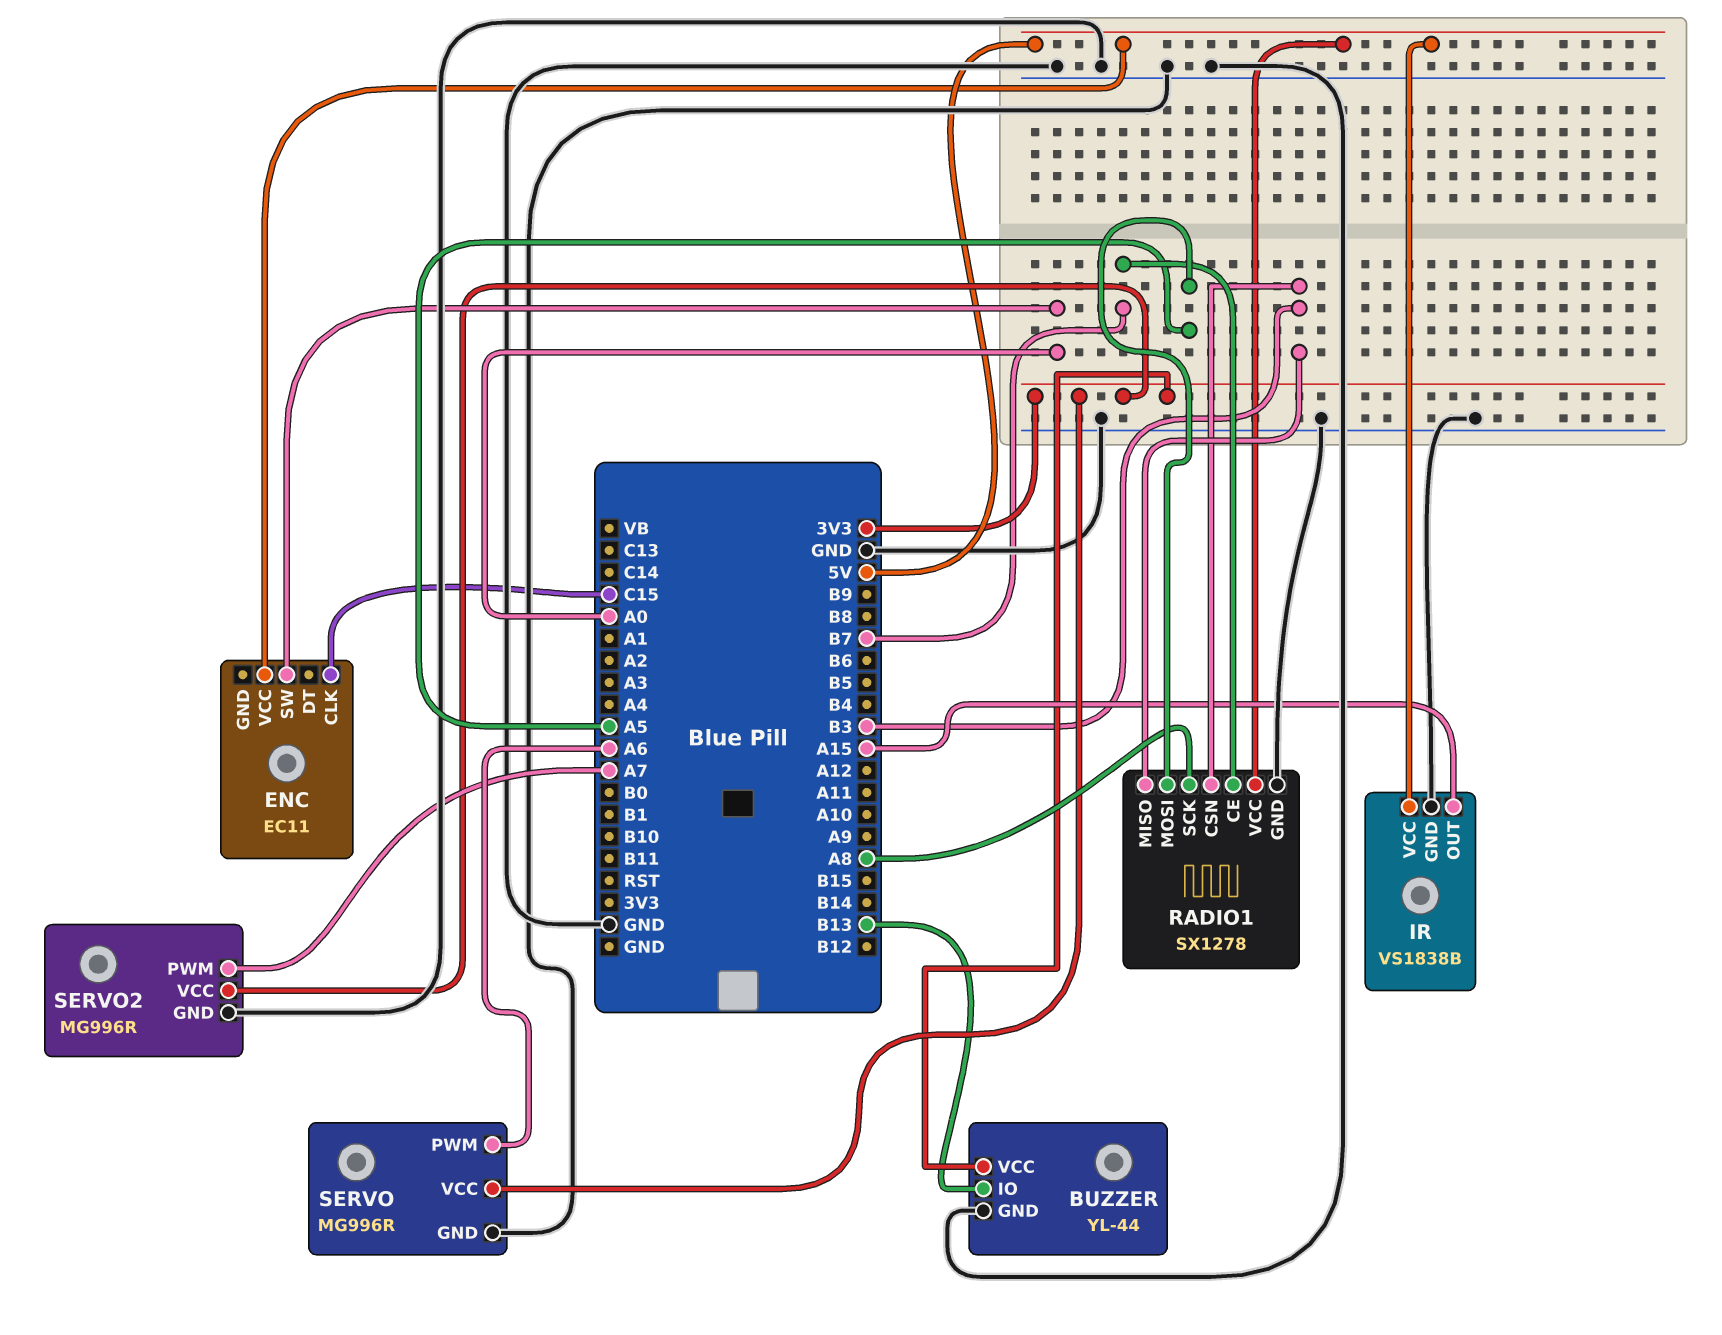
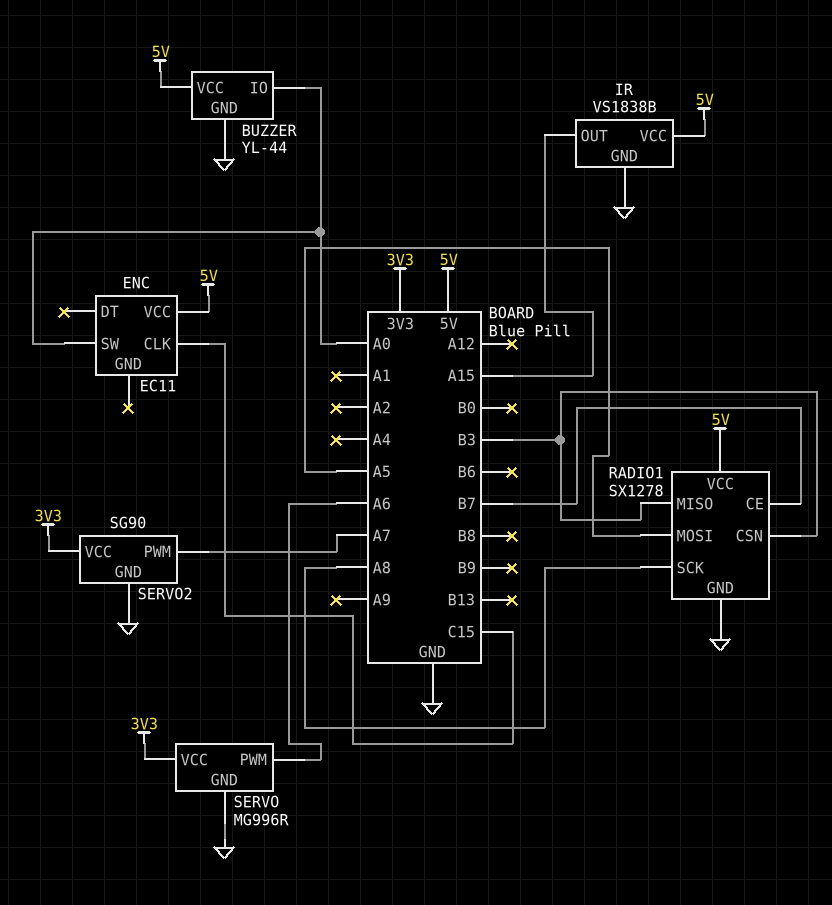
BUZZER pin IO: B13 -> A0
BUZZER pin VCC: 3V3 -> 5V
SERVO2: MG996R -> SG90

